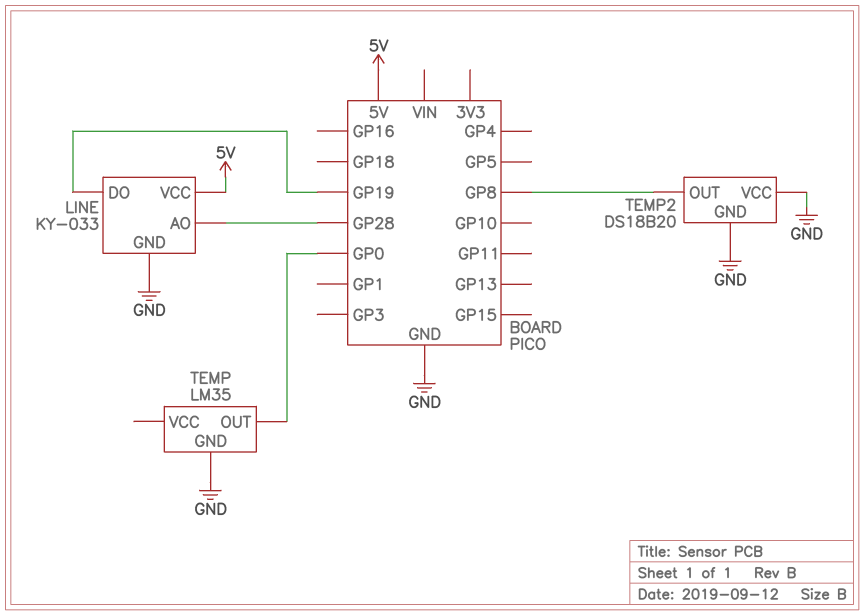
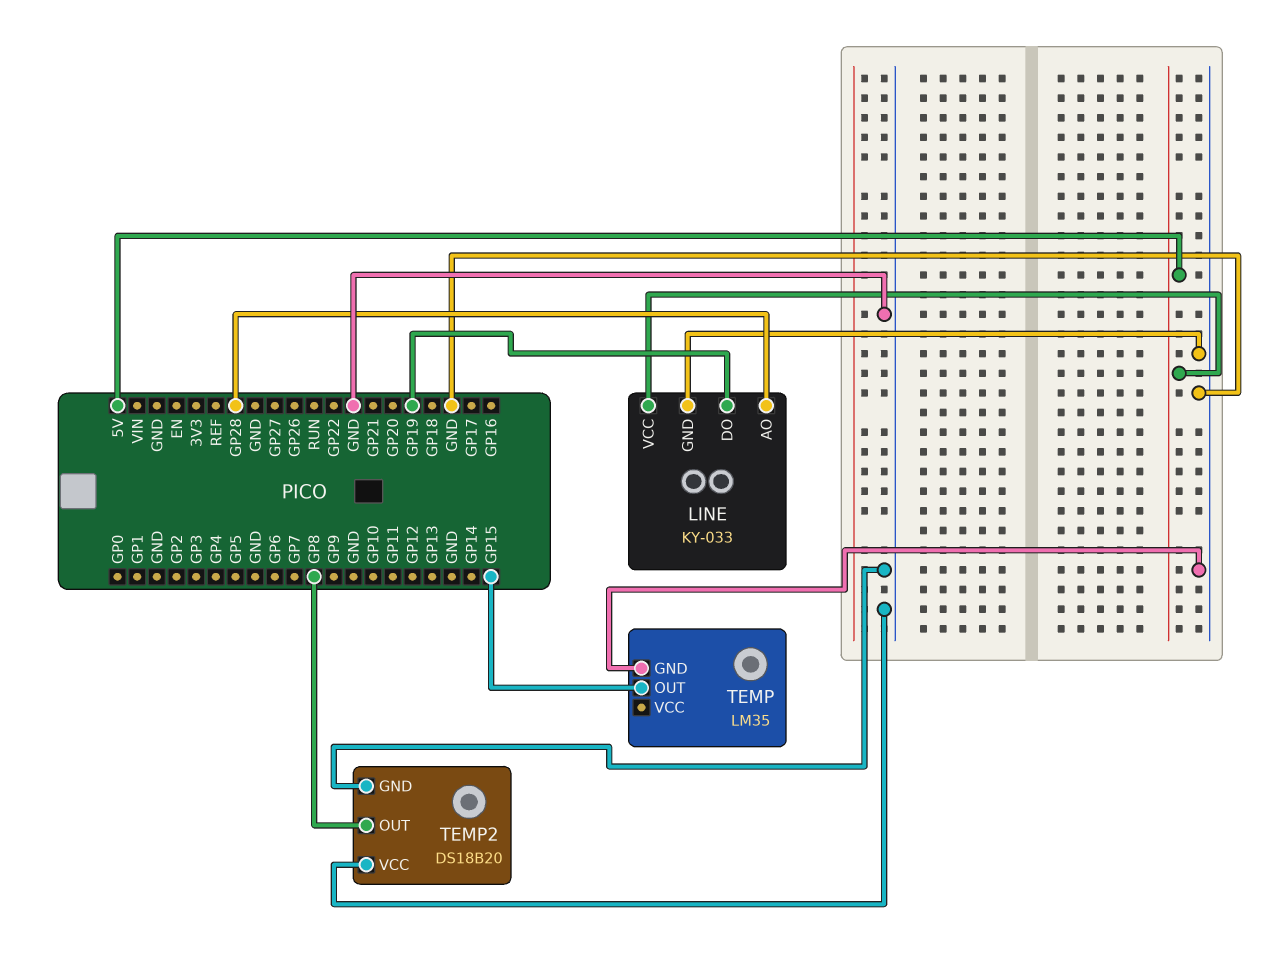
TEMP pin OUT: GP0 -> GP15

